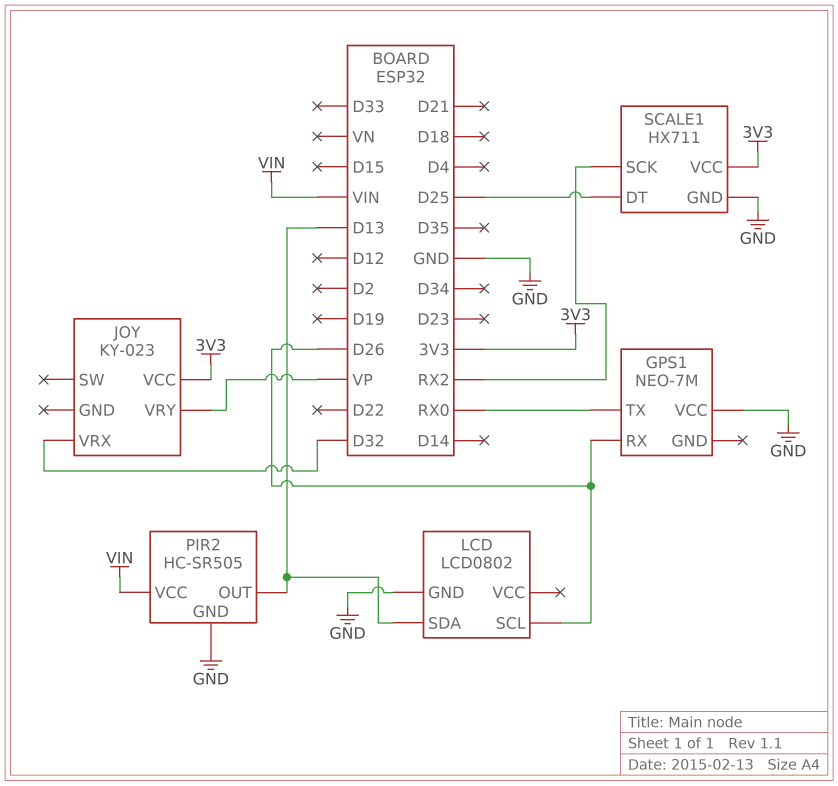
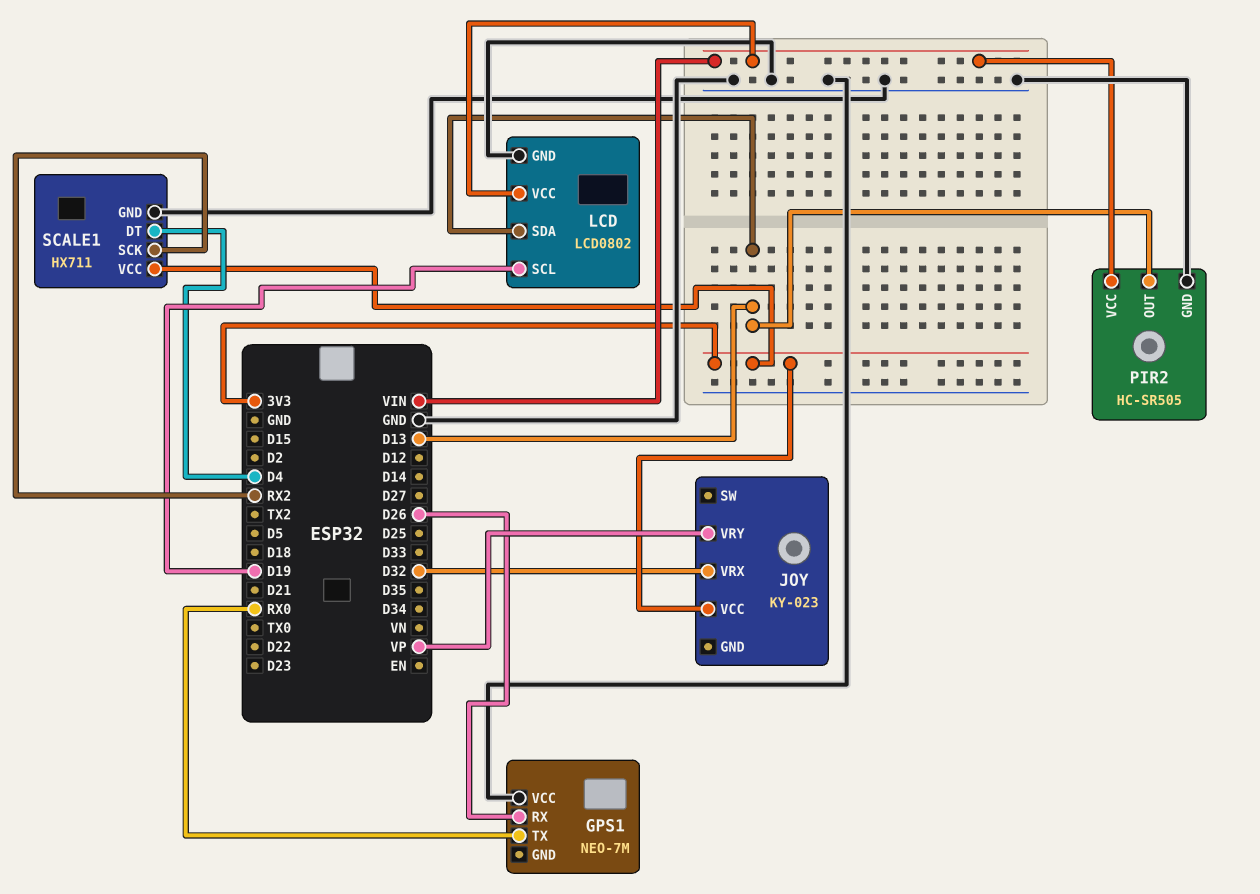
LCD pin SCL: D26 -> D19
LCD pin VCC: none -> VIN
SCALE1 pin DT: D25 -> D4

